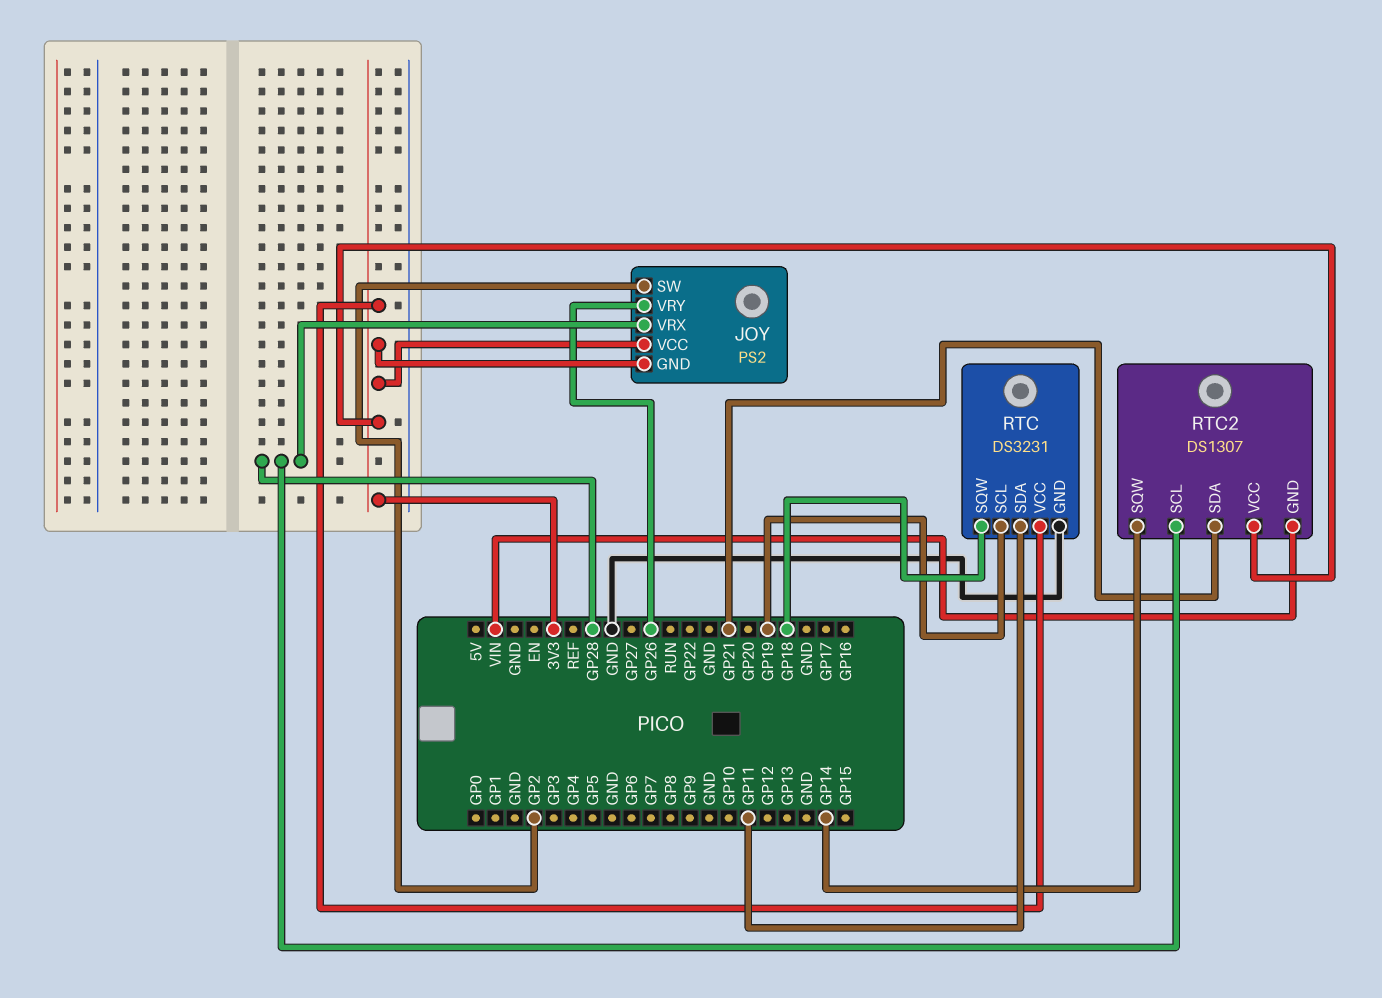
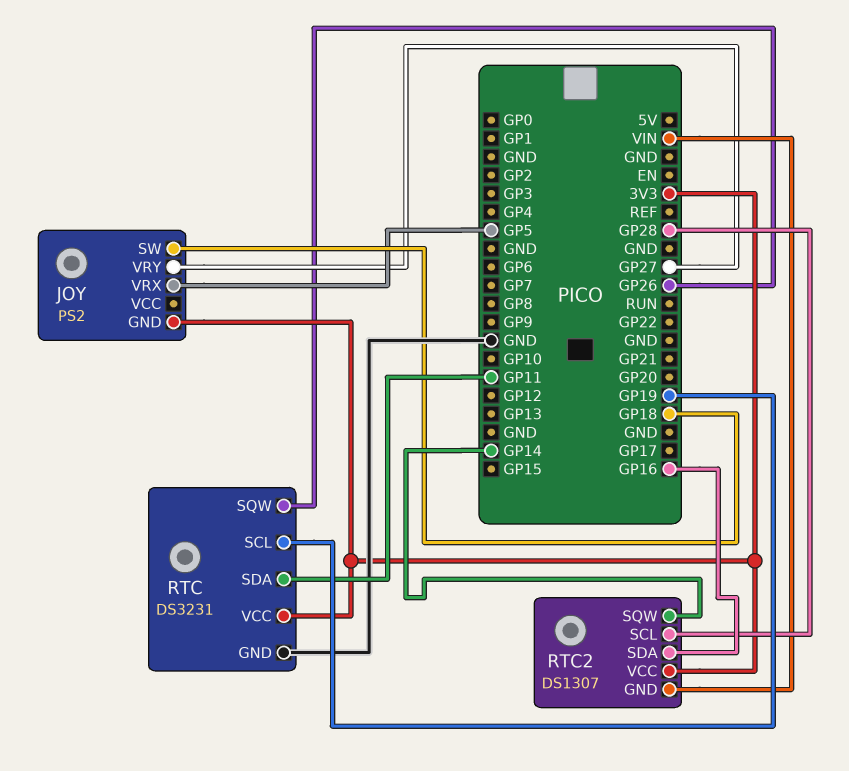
JOY pin SW: GP2 -> GP18
JOY pin VCC: 3V3 -> none
JOY pin VRX: GP28 -> GP5
JOY pin VRY: GP26 -> GP27
RTC pin SQW: GP18 -> GP26
RTC2 pin SDA: GP21 -> GP16

